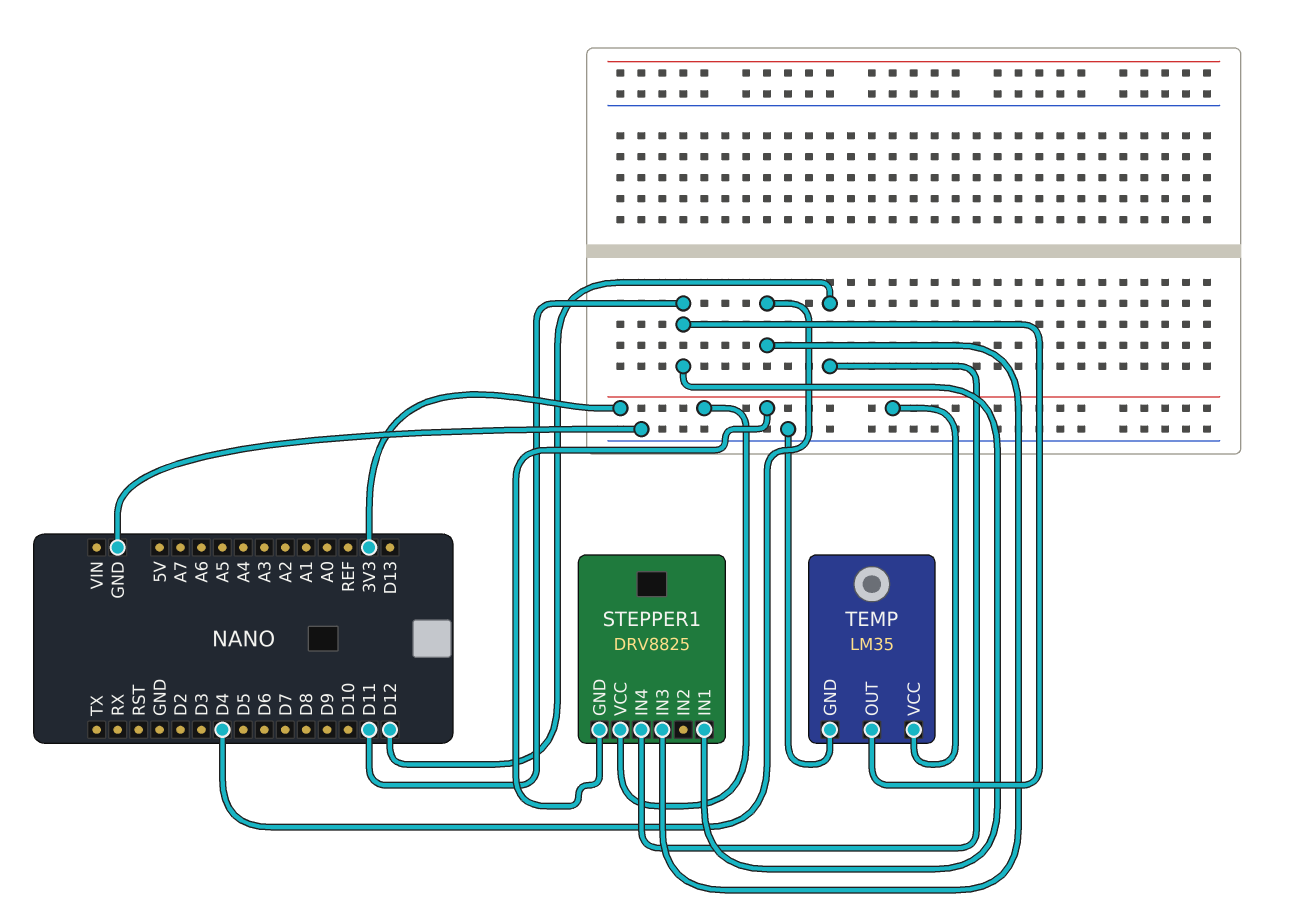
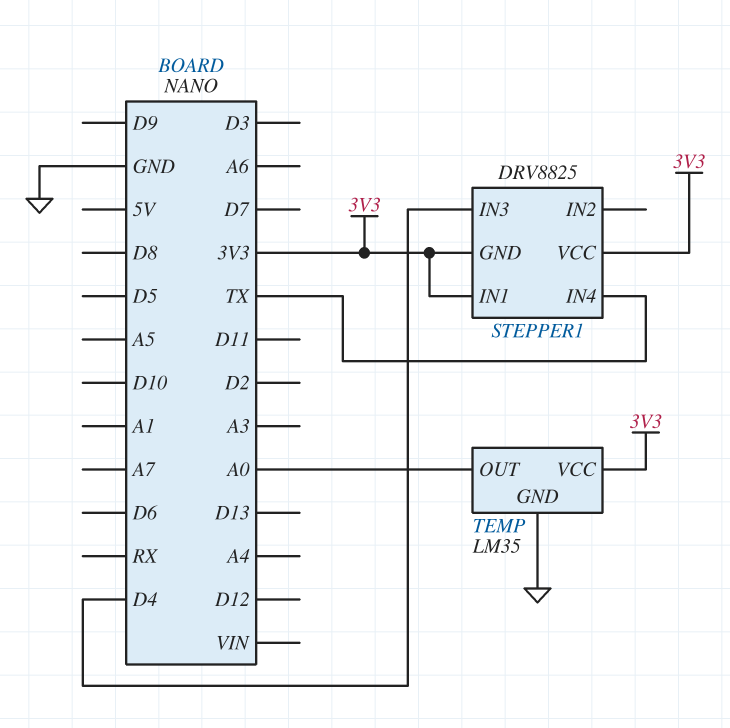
STEPPER1 pin IN1: D11 -> 3V3
STEPPER1 pin IN4: D12 -> TX
TEMP pin OUT: D11 -> A0

